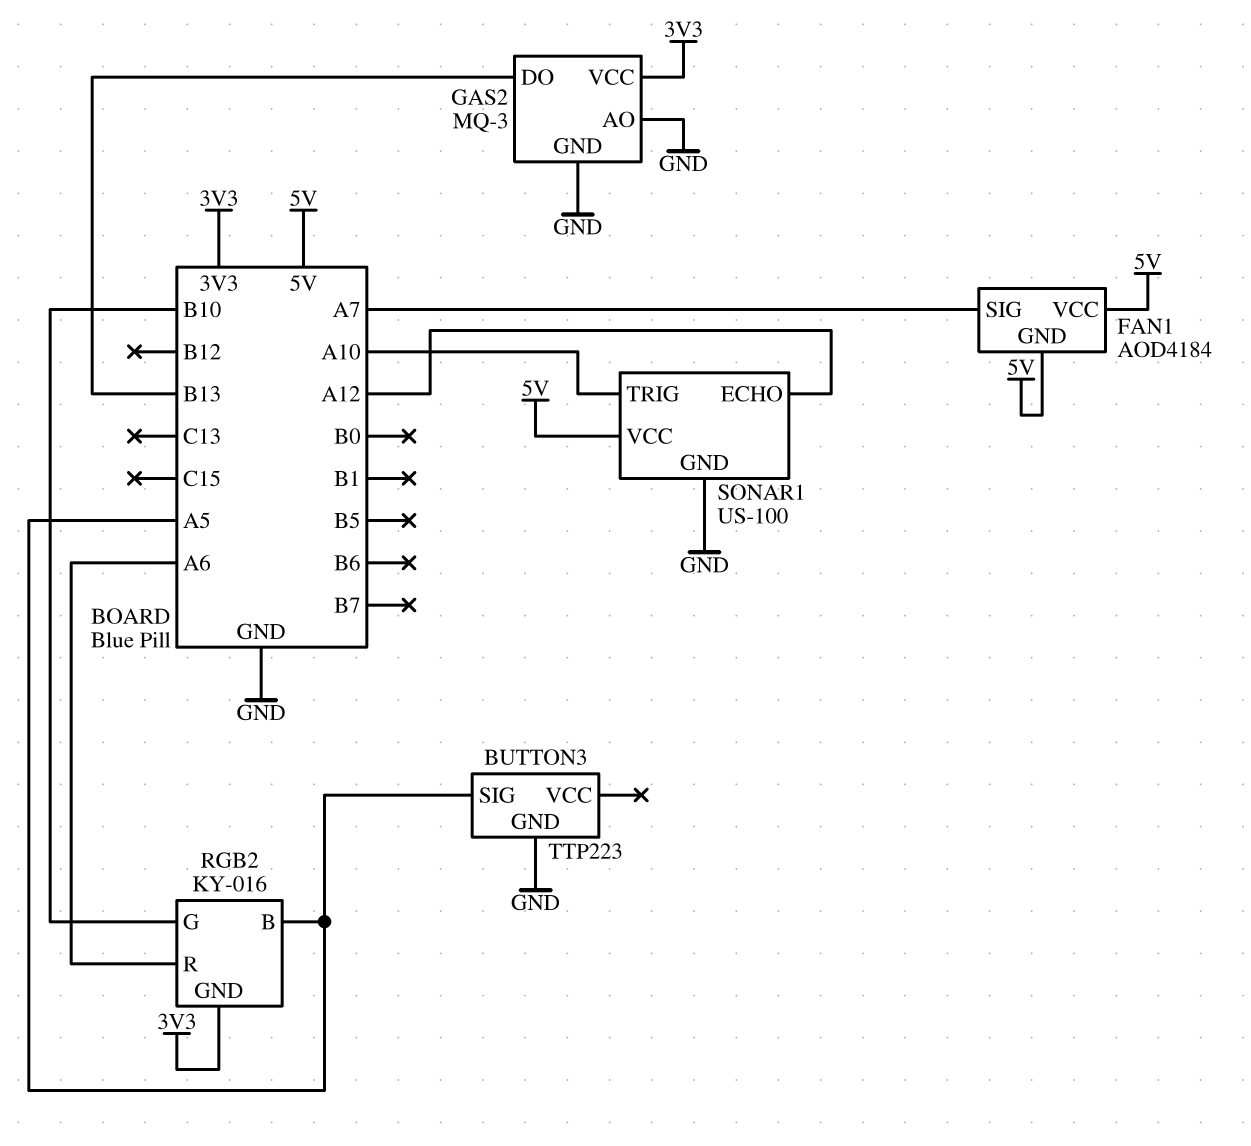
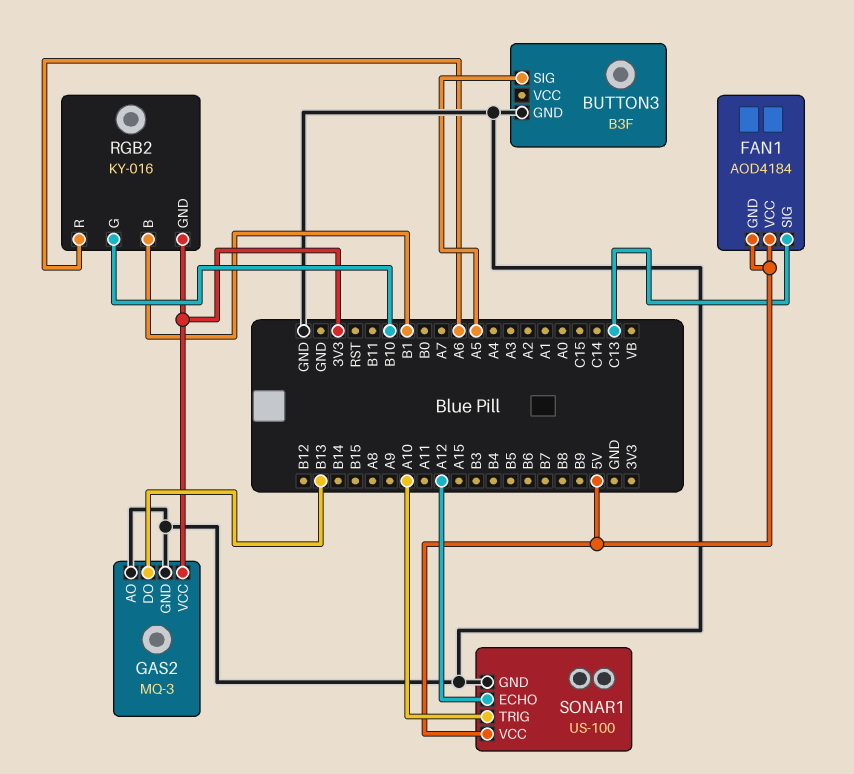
BUTTON3: TTP223 -> B3F
FAN1 pin SIG: A7 -> C13
RGB2 pin B: A5 -> B1

